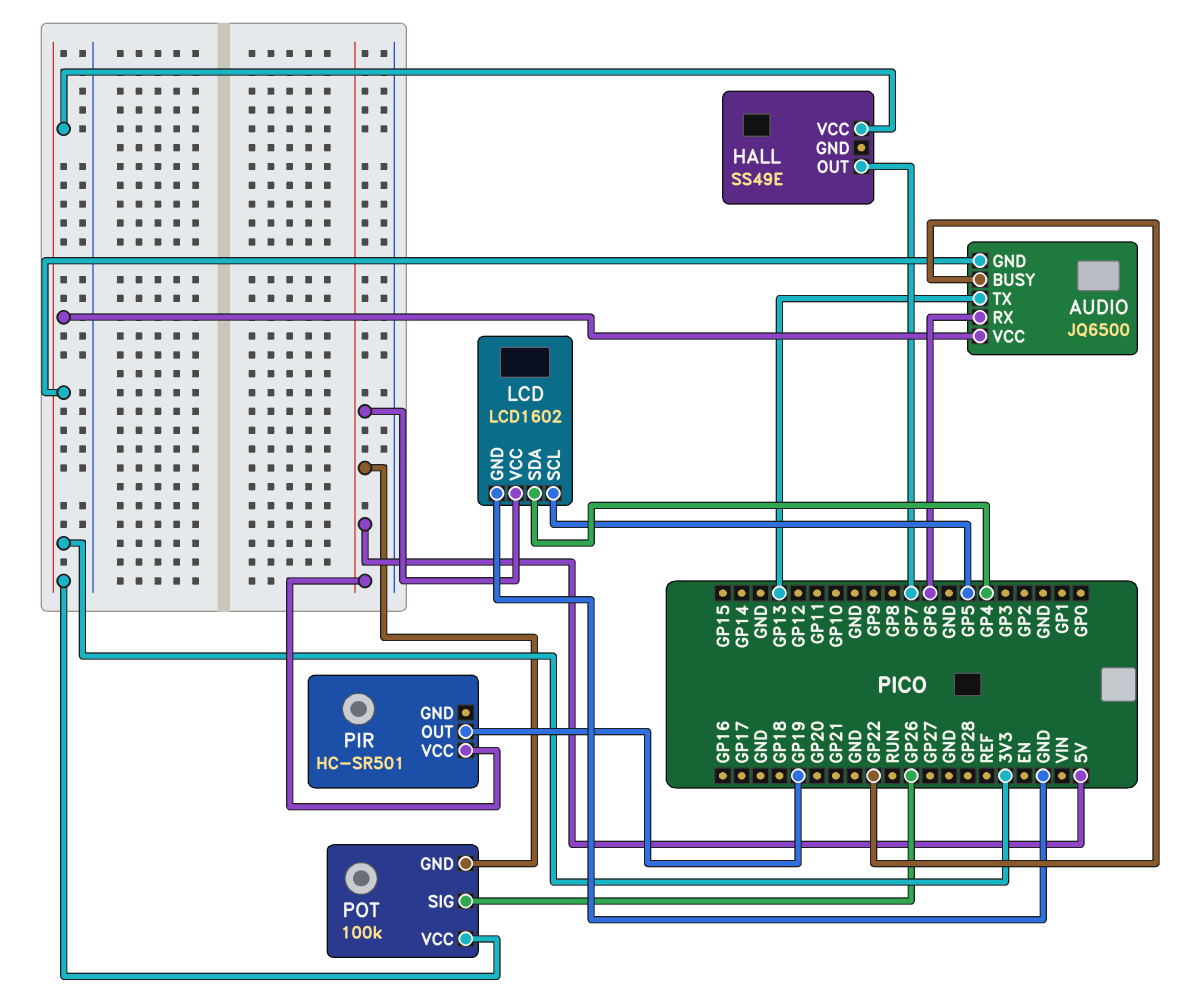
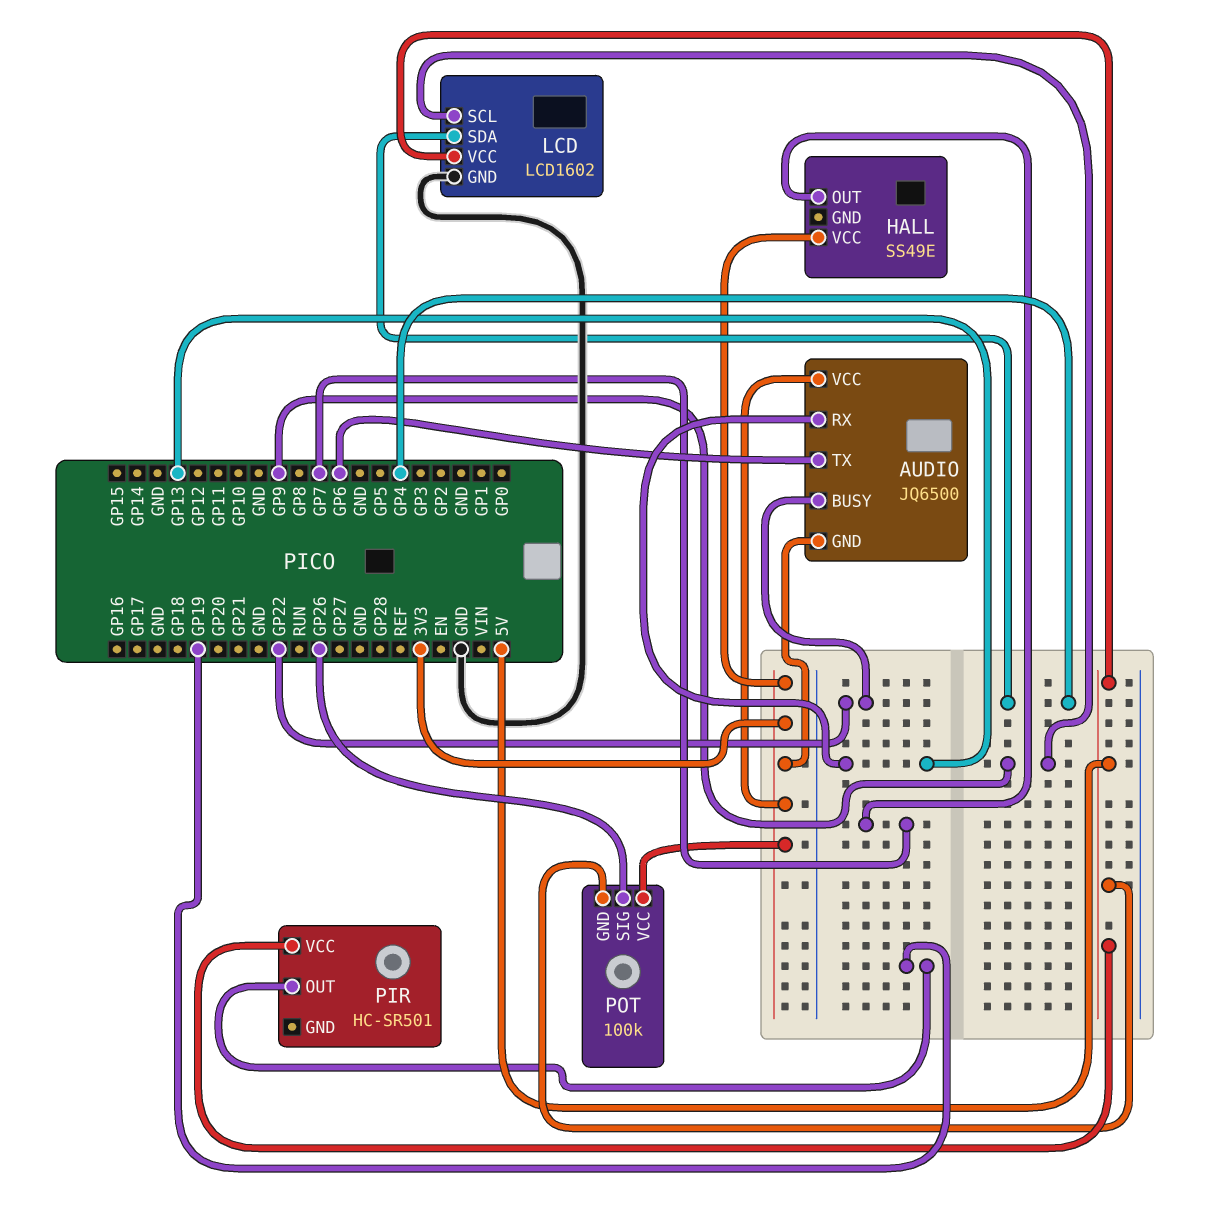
AUDIO pin RX: GP6 -> GP13
AUDIO pin TX: GP13 -> GP6
LCD pin SCL: GP5 -> GP9

